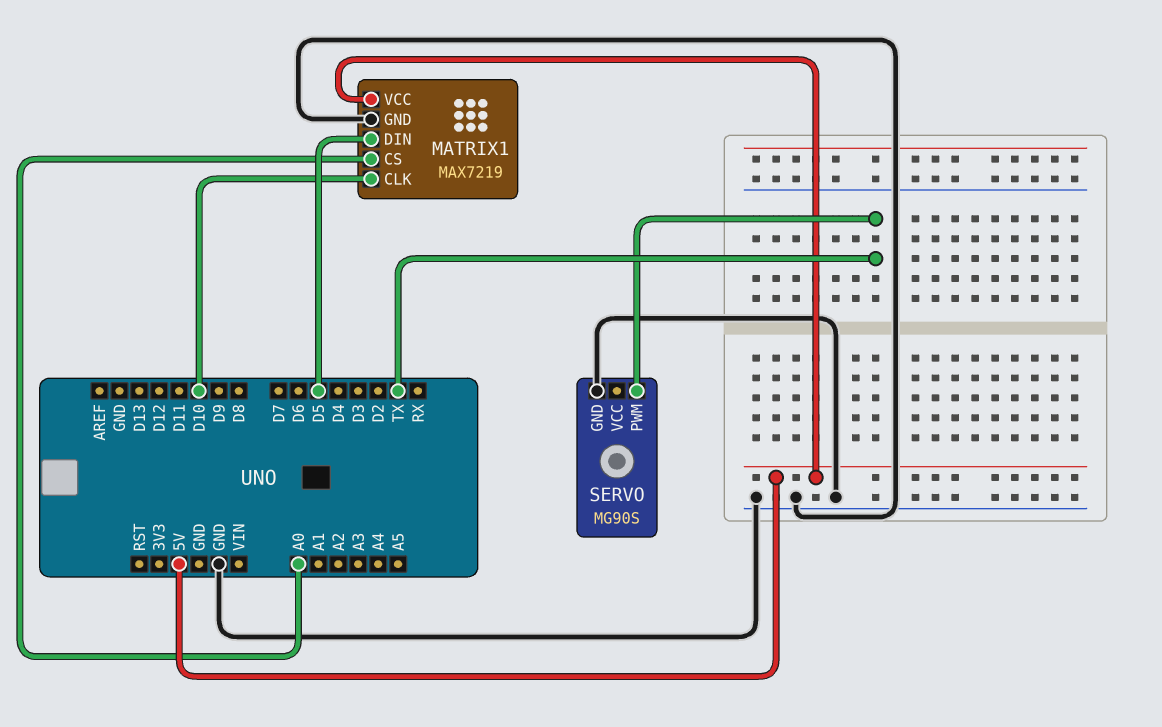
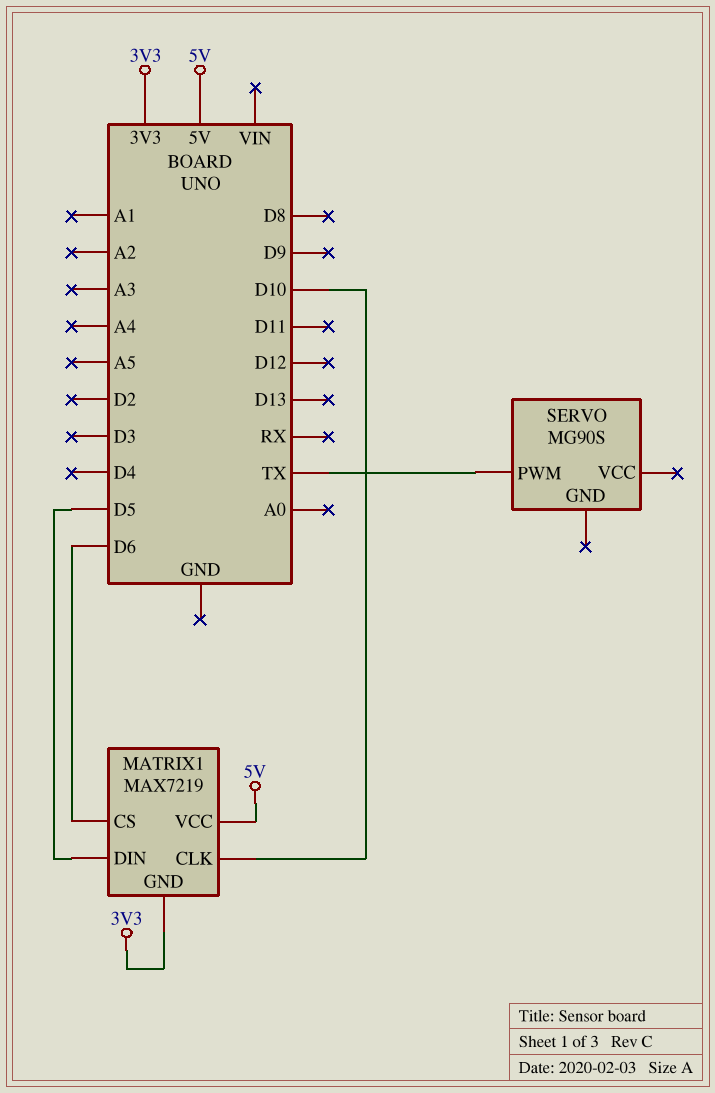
MATRIX1 pin CS: A0 -> D6
MATRIX1 pin GND: GND -> 3V3
SERVO pin GND: GND -> none

